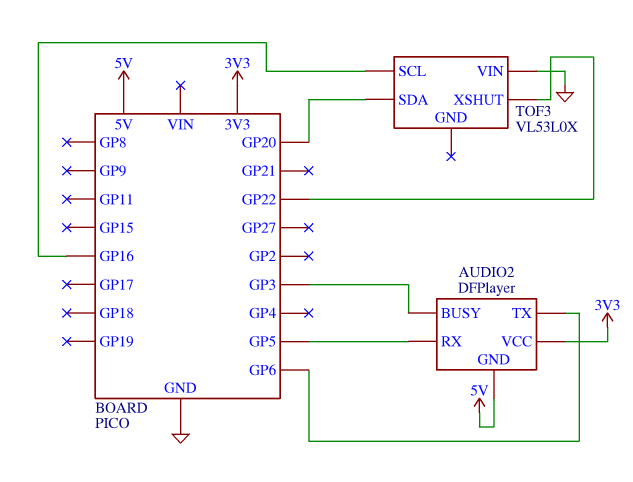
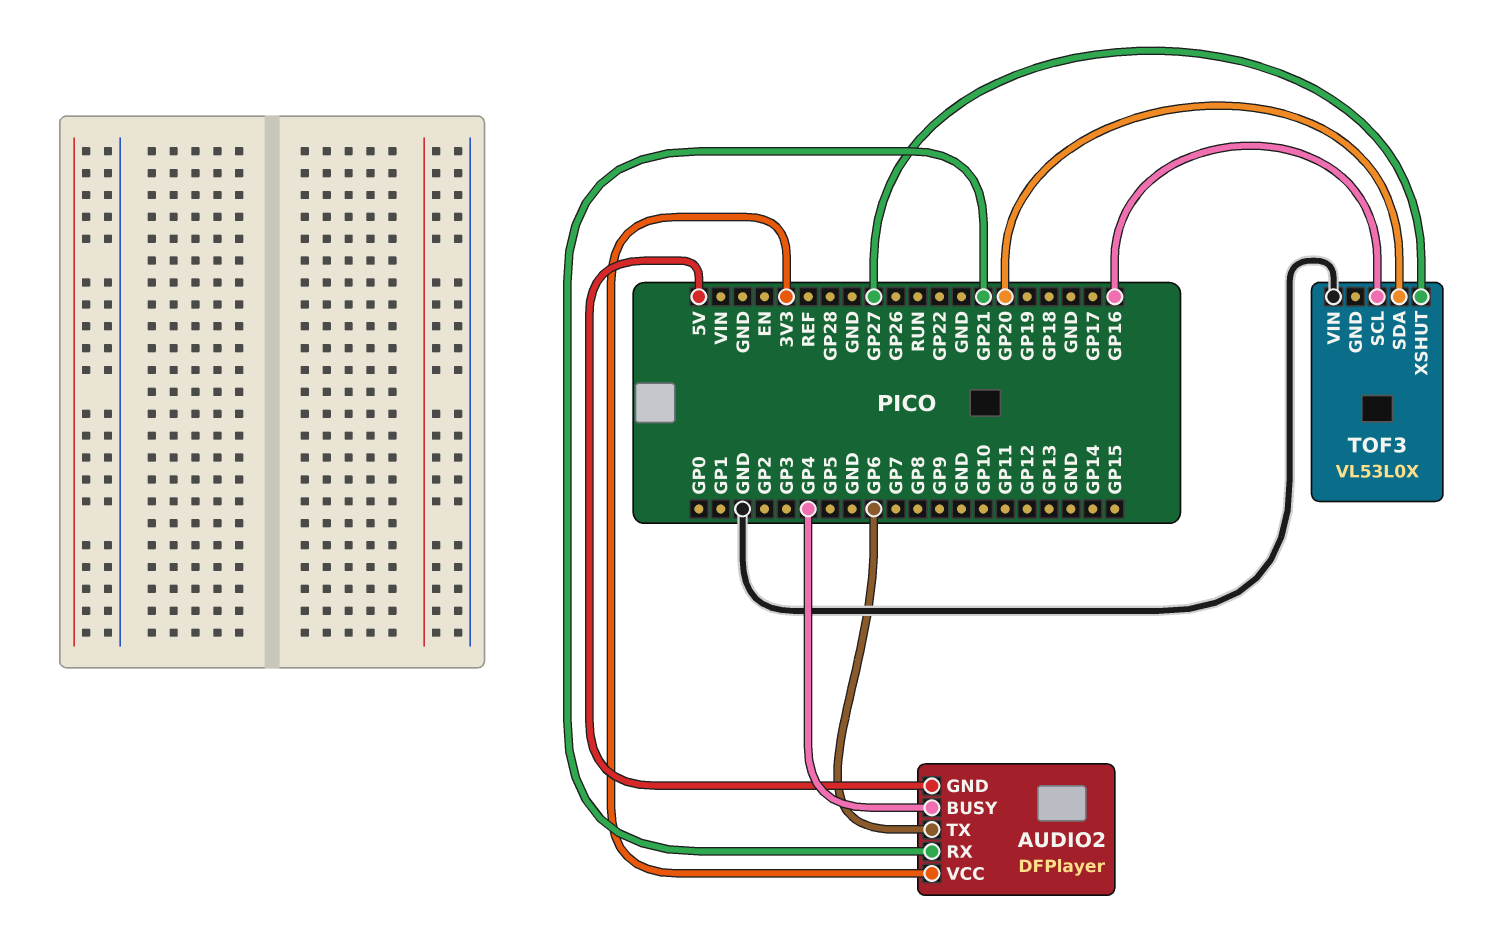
AUDIO2 pin BUSY: GP3 -> GP4
AUDIO2 pin RX: GP5 -> GP21
TOF3 pin XSHUT: GP22 -> GP27

